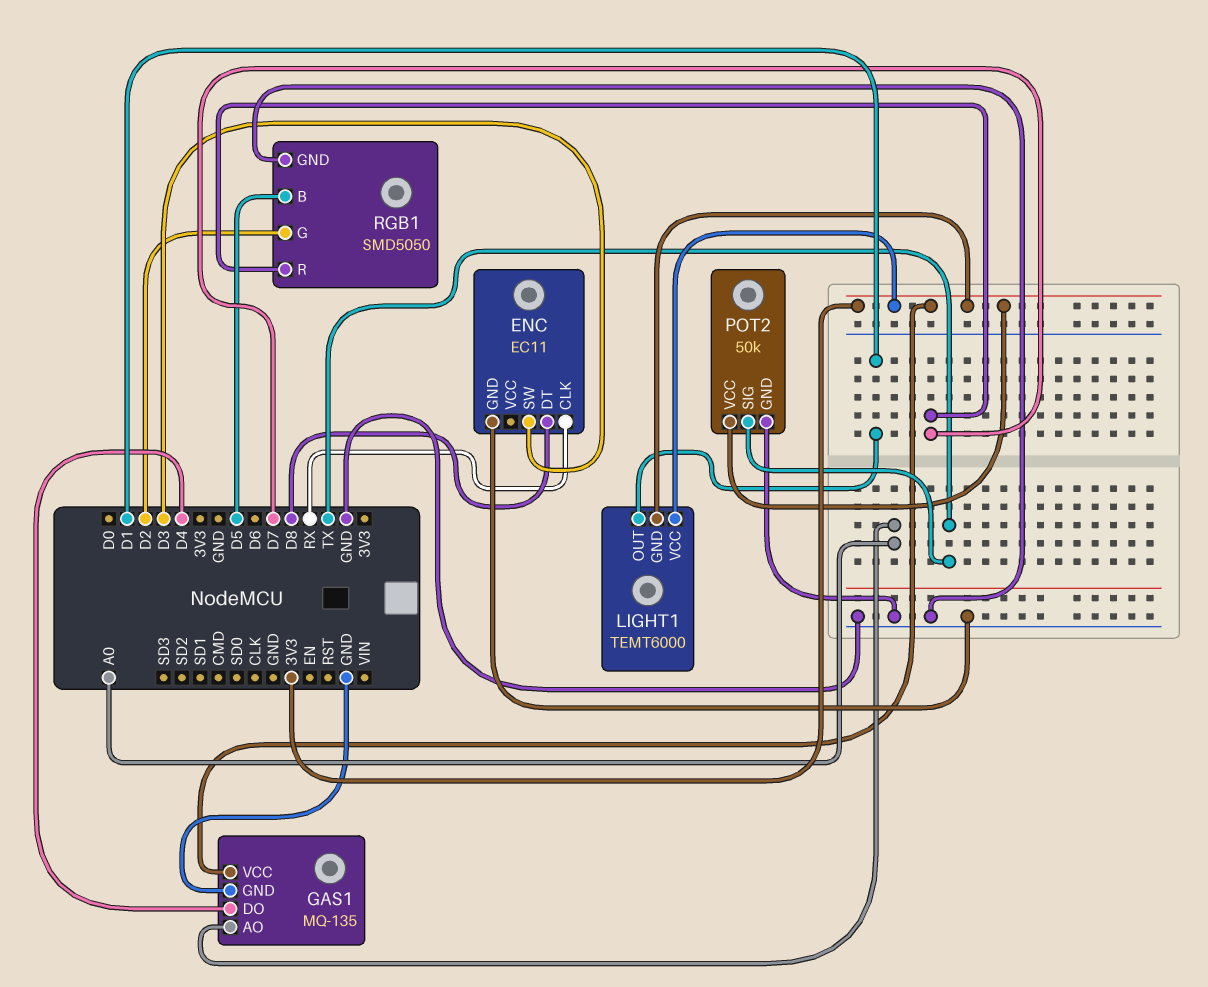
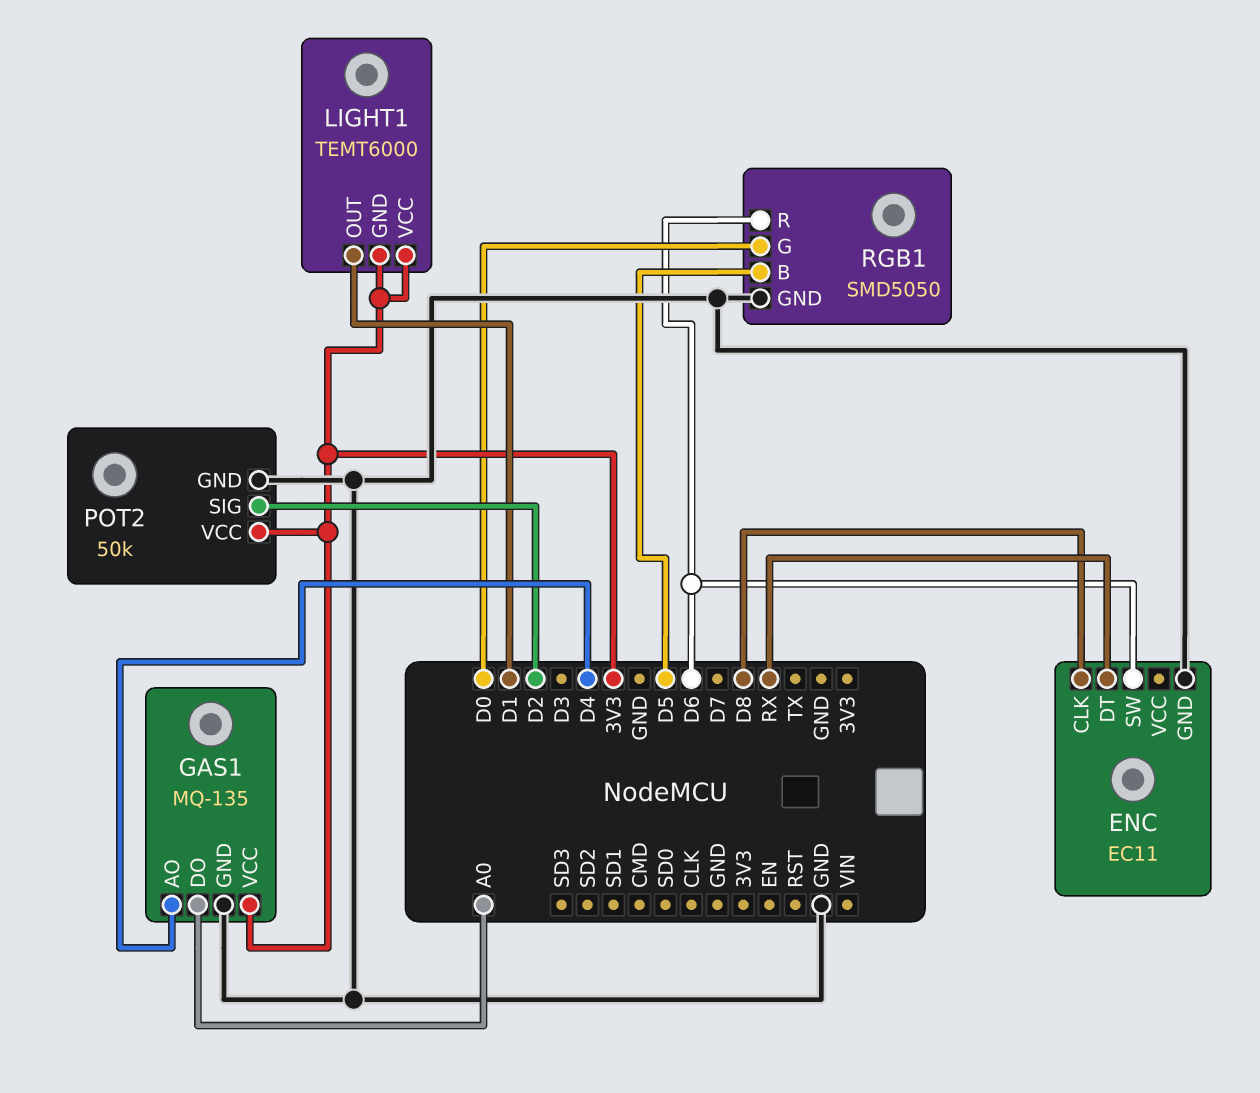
ENC pin CLK: RX -> D8
ENC pin DT: D8 -> RX
ENC pin SW: D3 -> D6
GAS1 pin AO: A0 -> D4
GAS1 pin DO: D4 -> A0
POT2 pin SIG: TX -> D2
RGB1 pin G: D2 -> D0
RGB1 pin R: D7 -> D6

